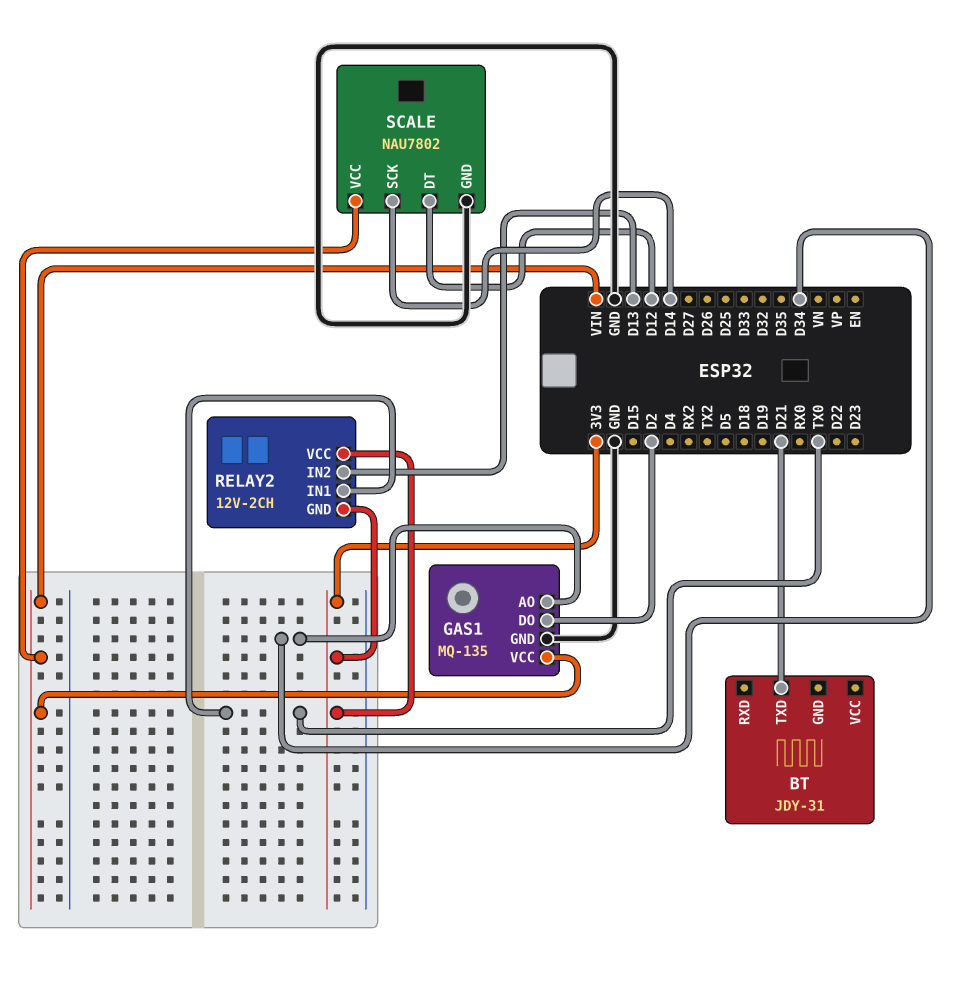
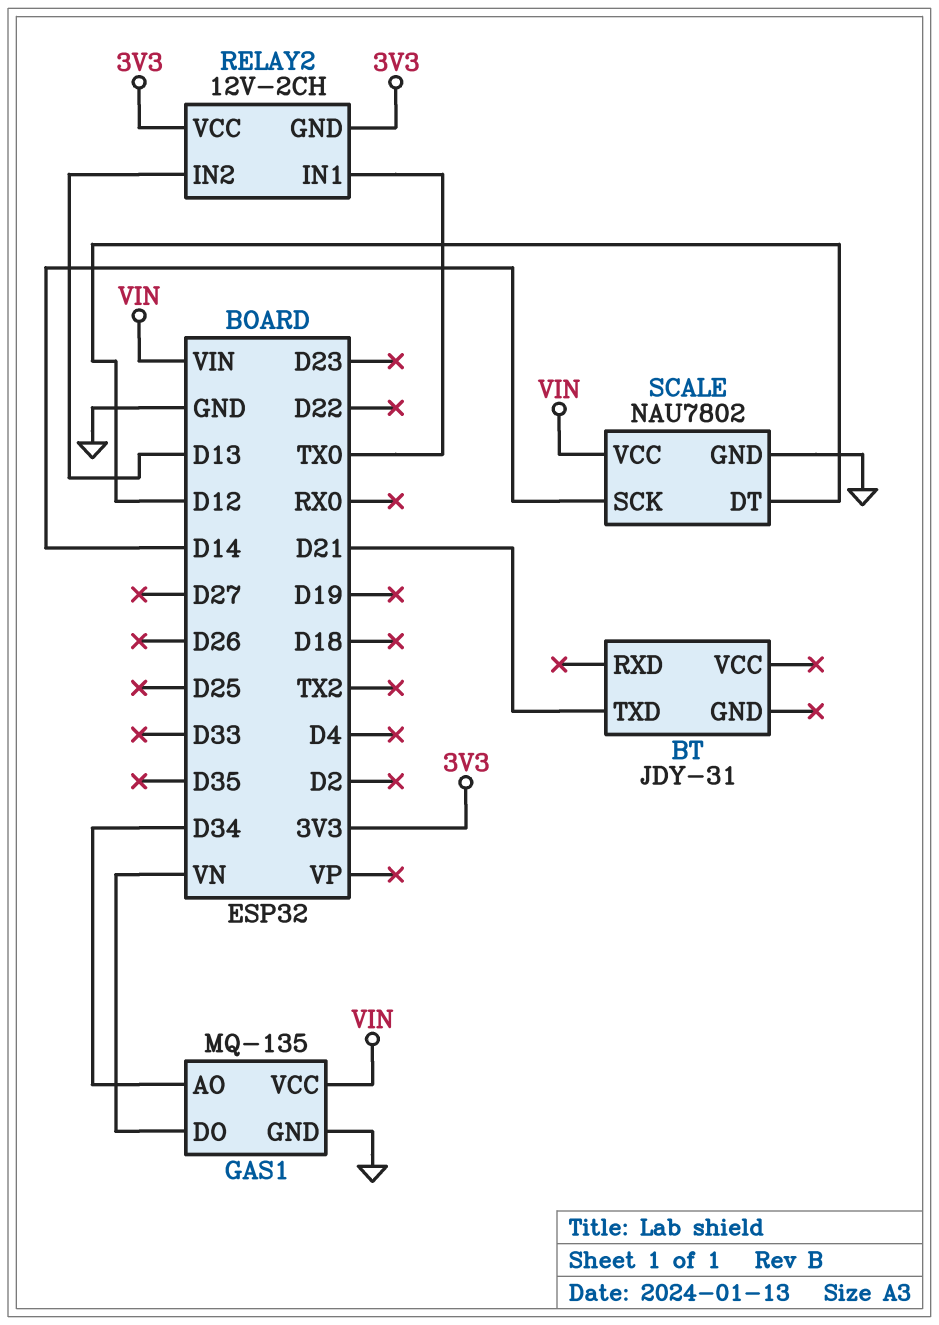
GAS1 pin DO: D2 -> VN

